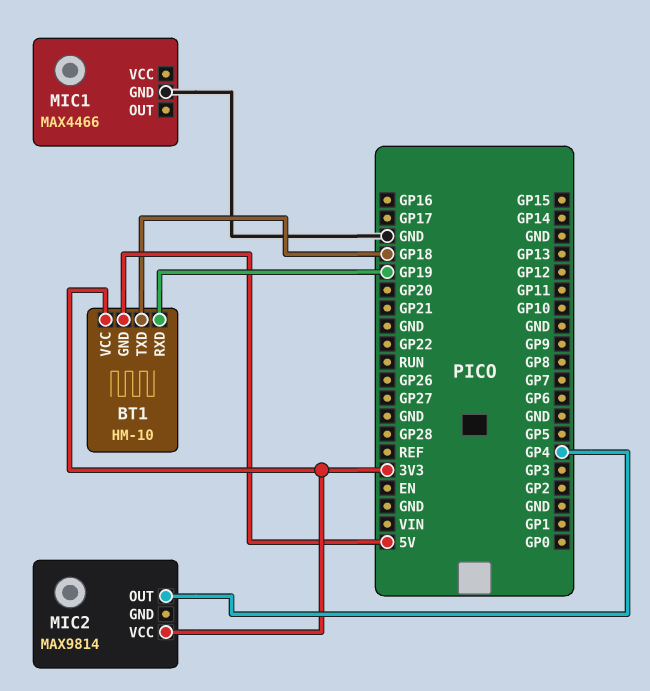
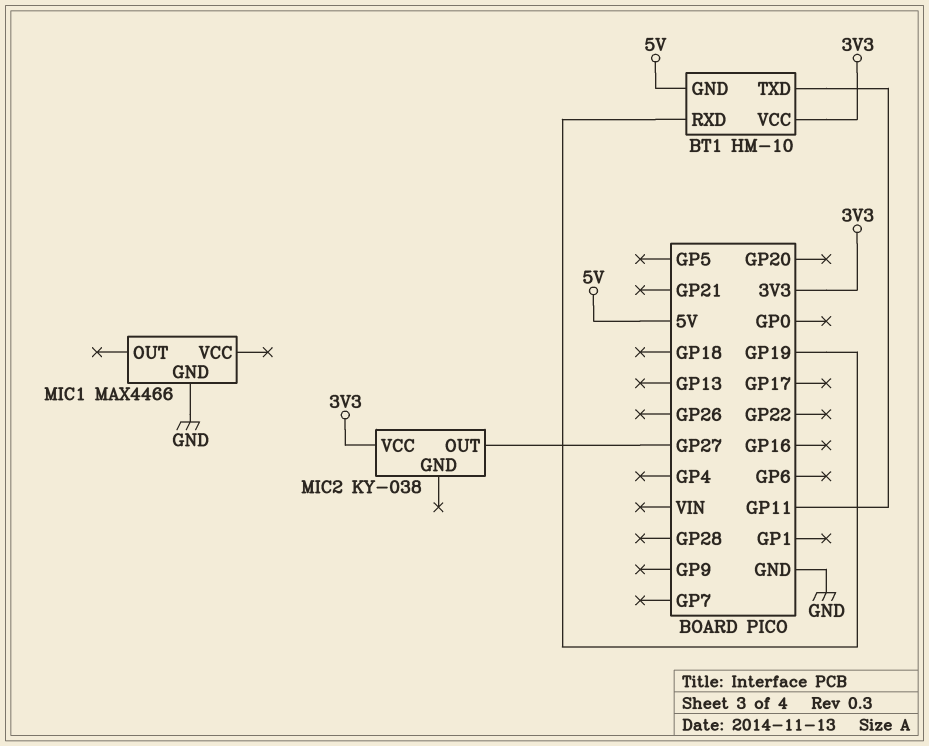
BT1 pin TXD: GP18 -> GP11
MIC2: MAX9814 -> KY-038
MIC2 pin OUT: GP4 -> GP27

